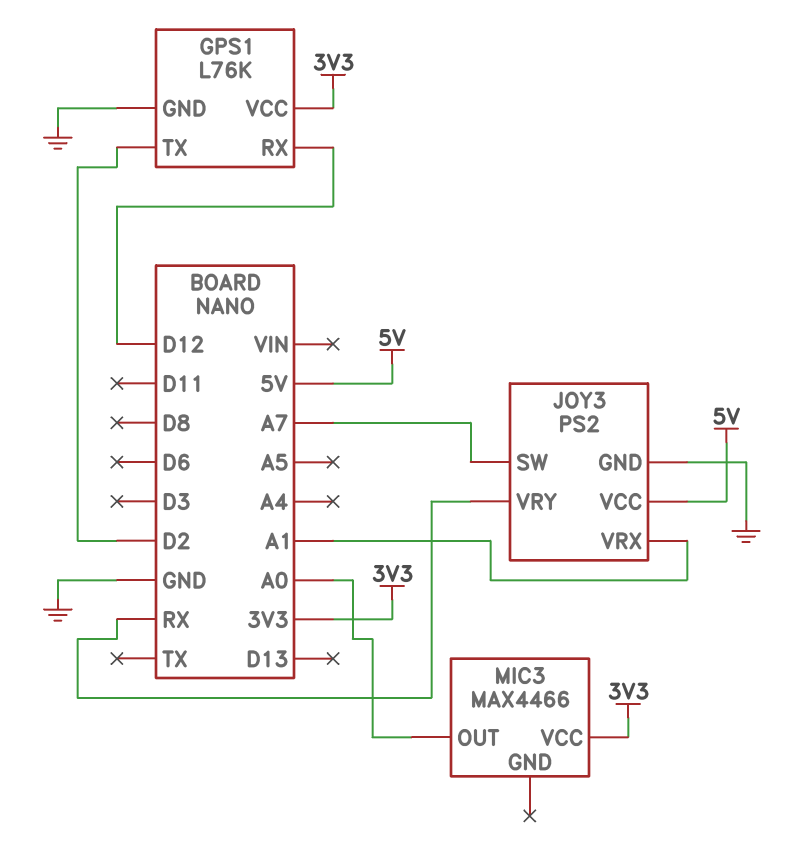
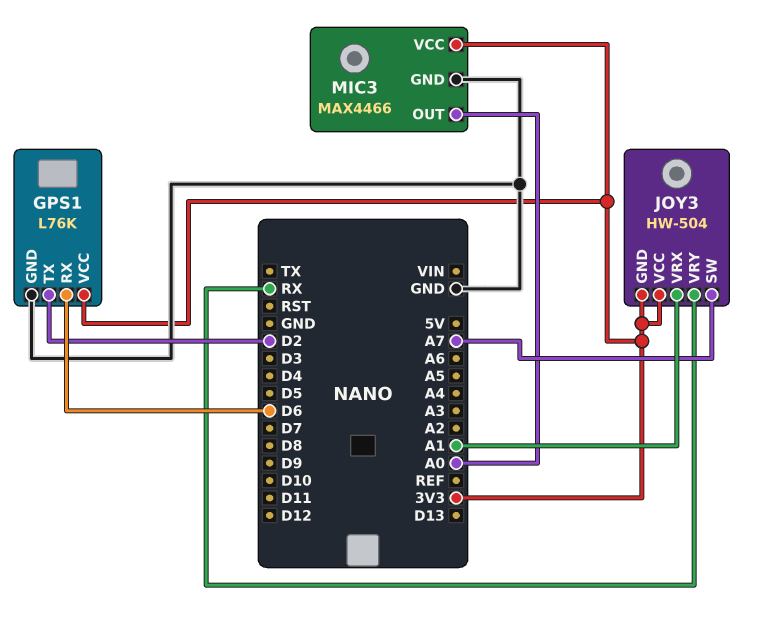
GPS1 pin RX: D12 -> D6
JOY3: PS2 -> HW-504
JOY3 pin GND: GND -> 3V3
JOY3 pin VCC: 5V -> 3V3
MIC3 pin GND: none -> GND

